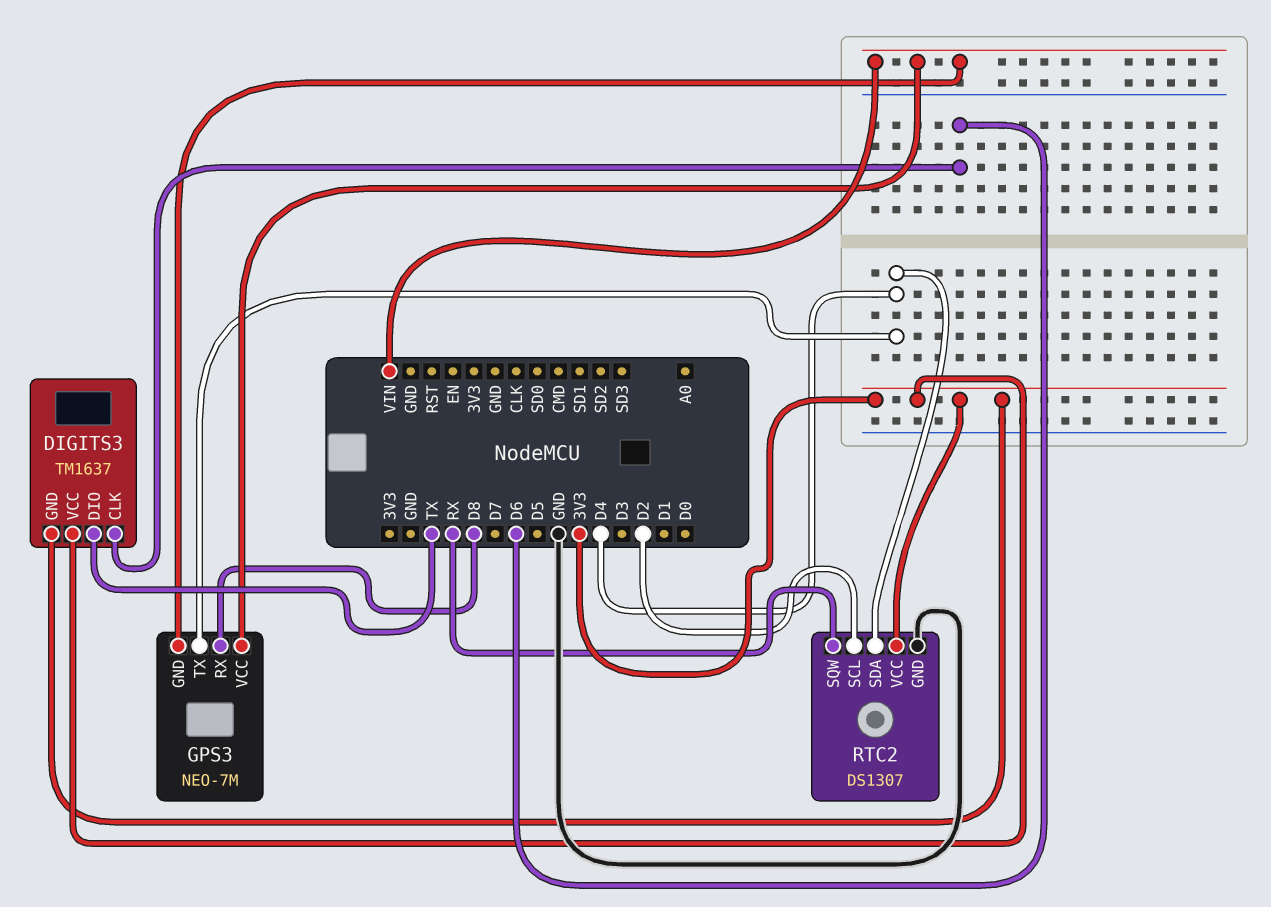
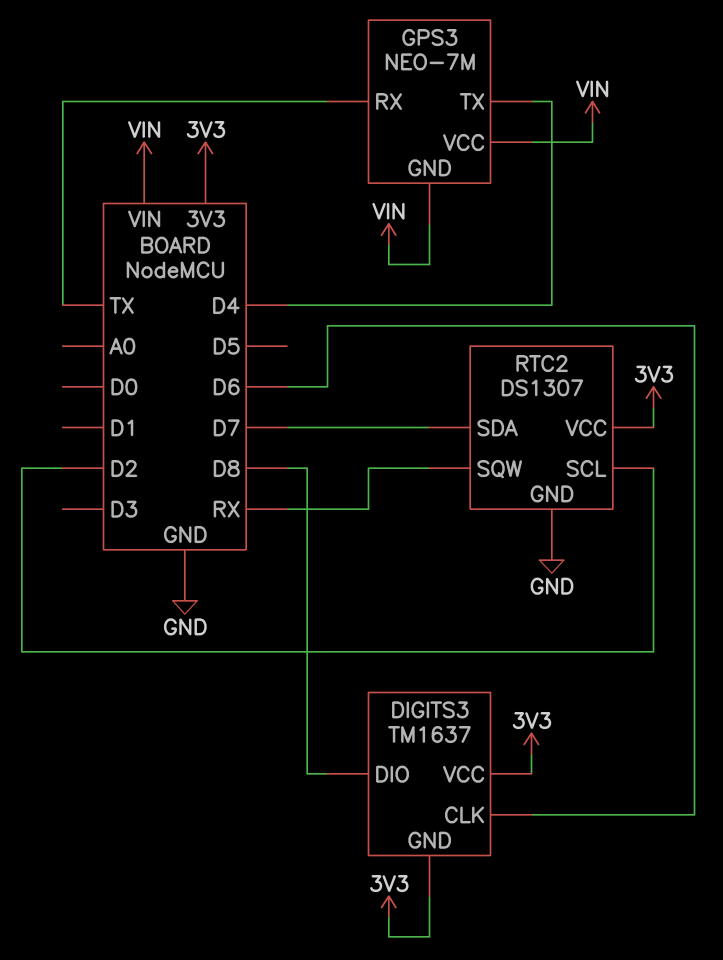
DIGITS3 pin DIO: TX -> D8
GPS3 pin RX: D8 -> TX
RTC2 pin SDA: D4 -> D7

